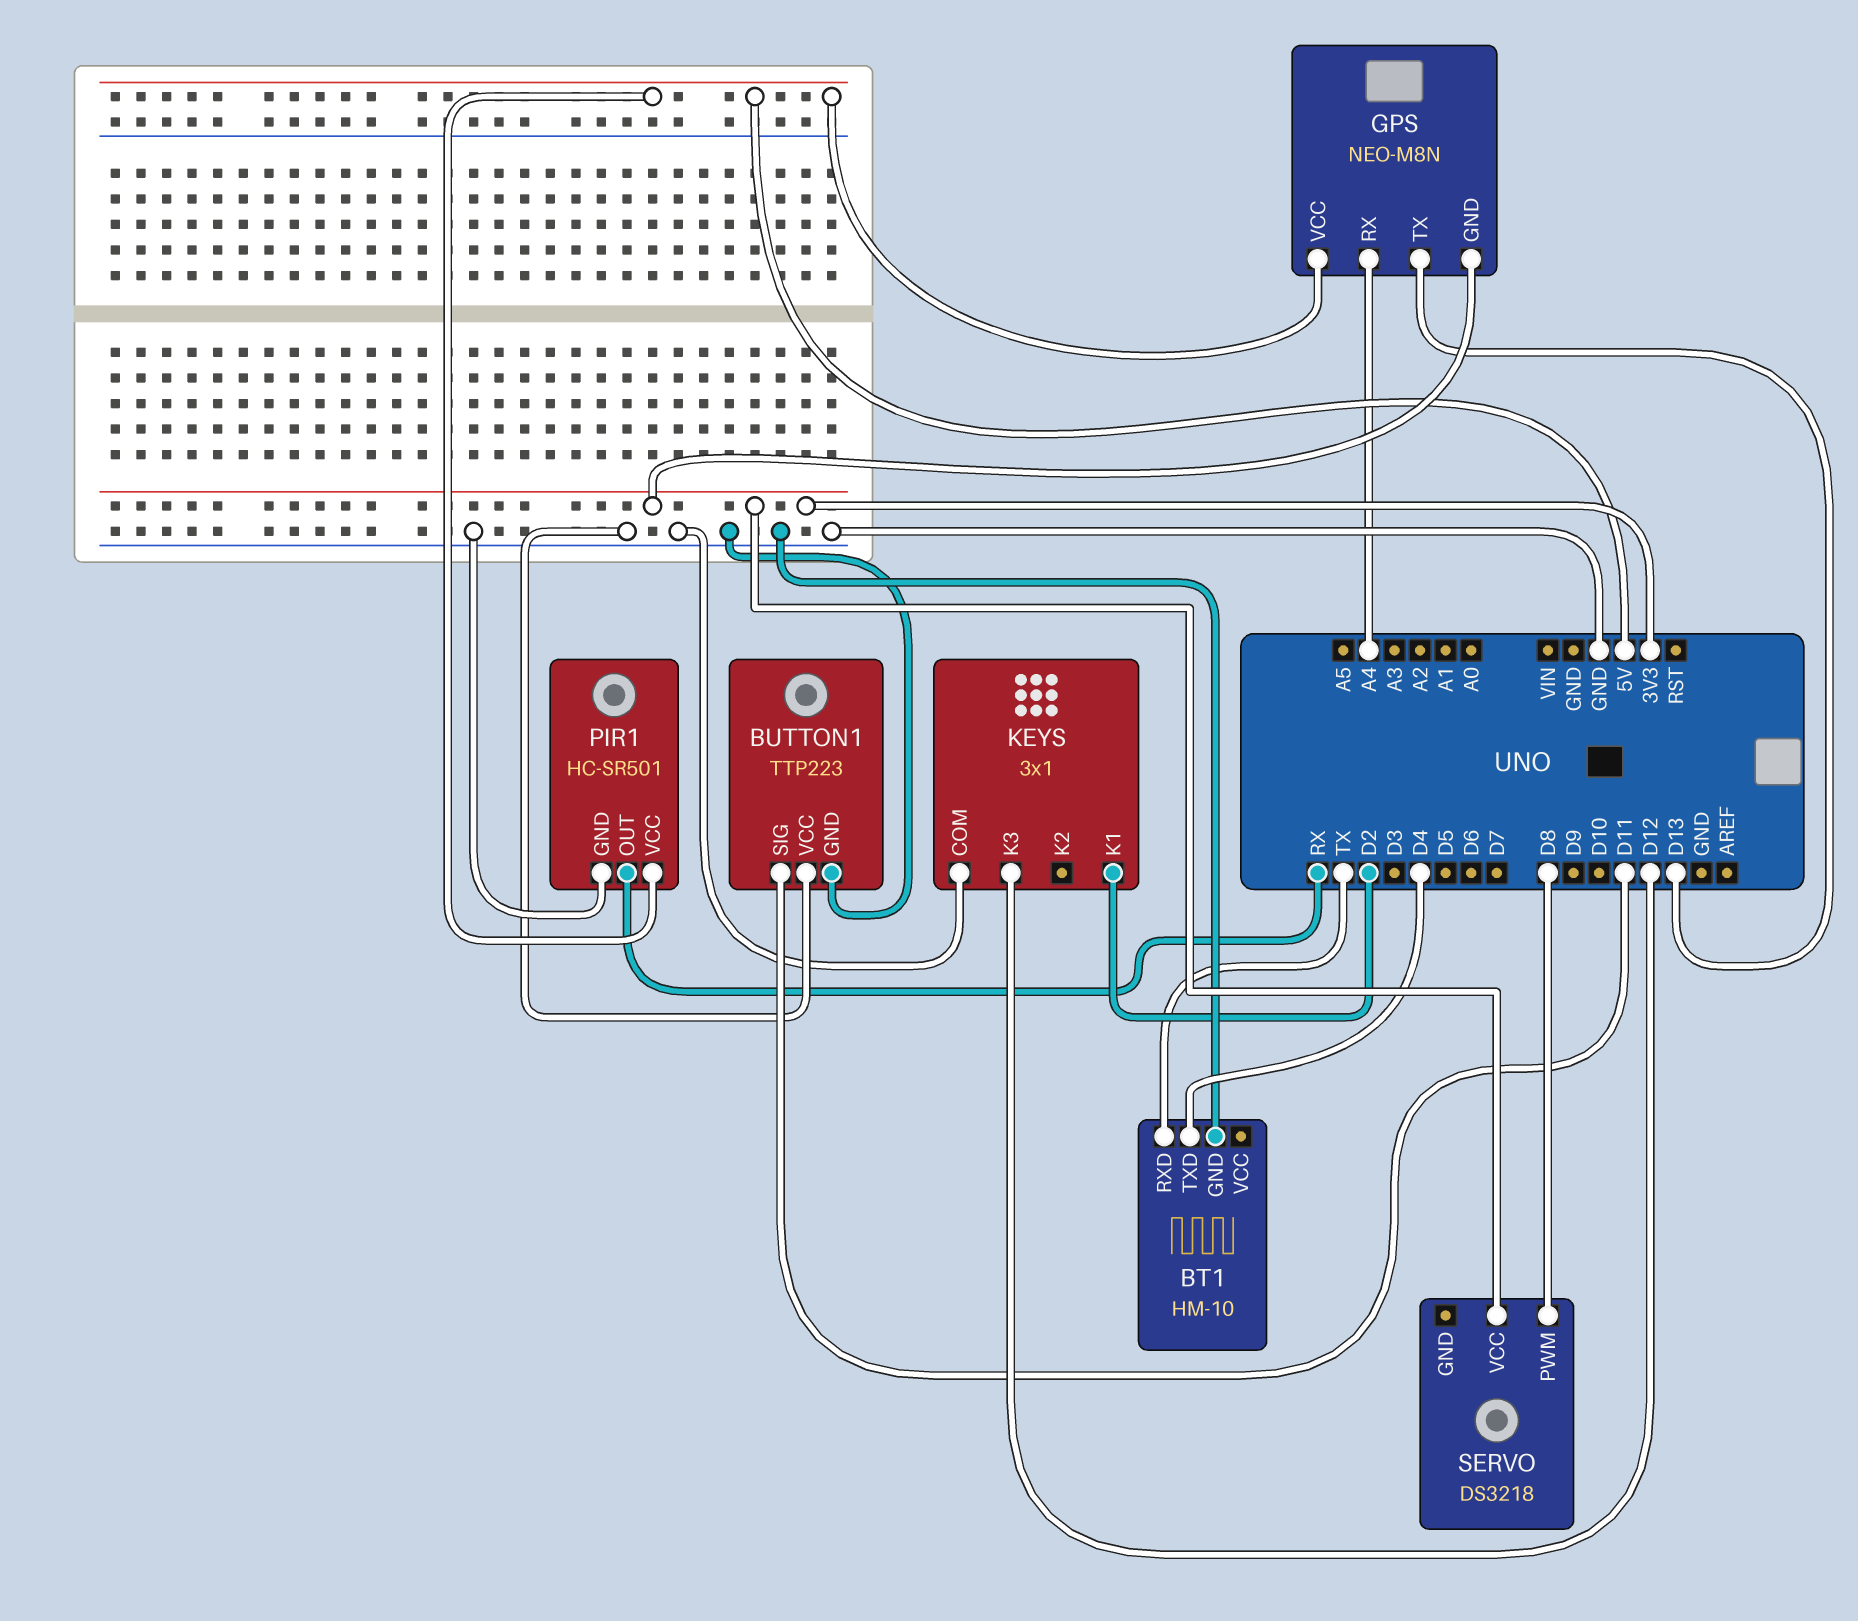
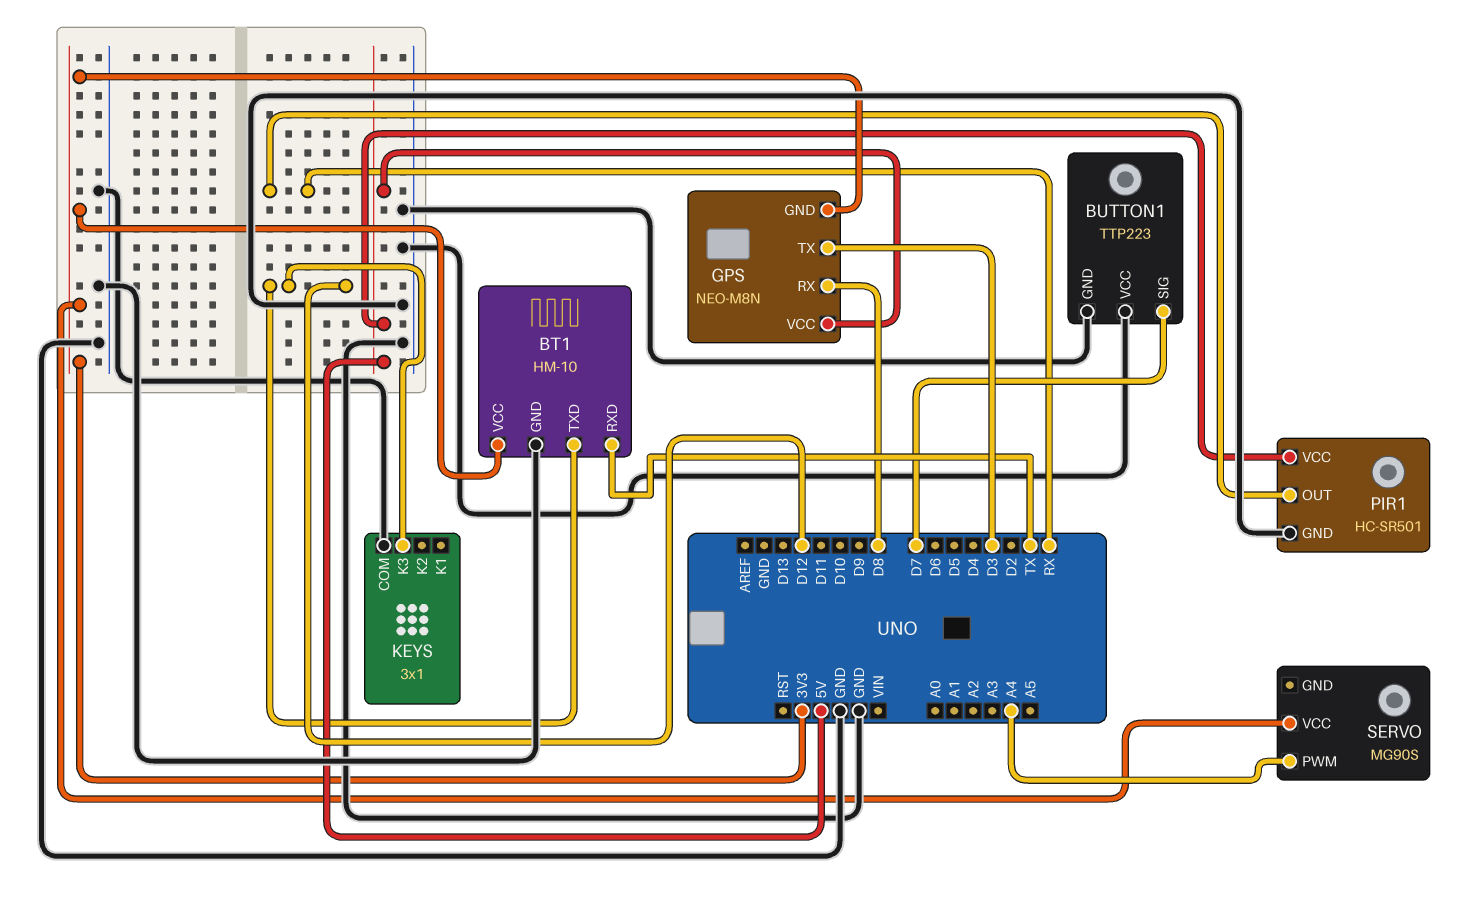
BT1 pin TXD: D4 -> D12
BT1 pin VCC: none -> 3V3
BUTTON1 pin SIG: D11 -> D7
GPS pin RX: A4 -> D8
GPS pin TX: D13 -> D3
KEYS pin K1: D2 -> none
SERVO: DS3218 -> MG90S
SERVO pin PWM: D8 -> A4

